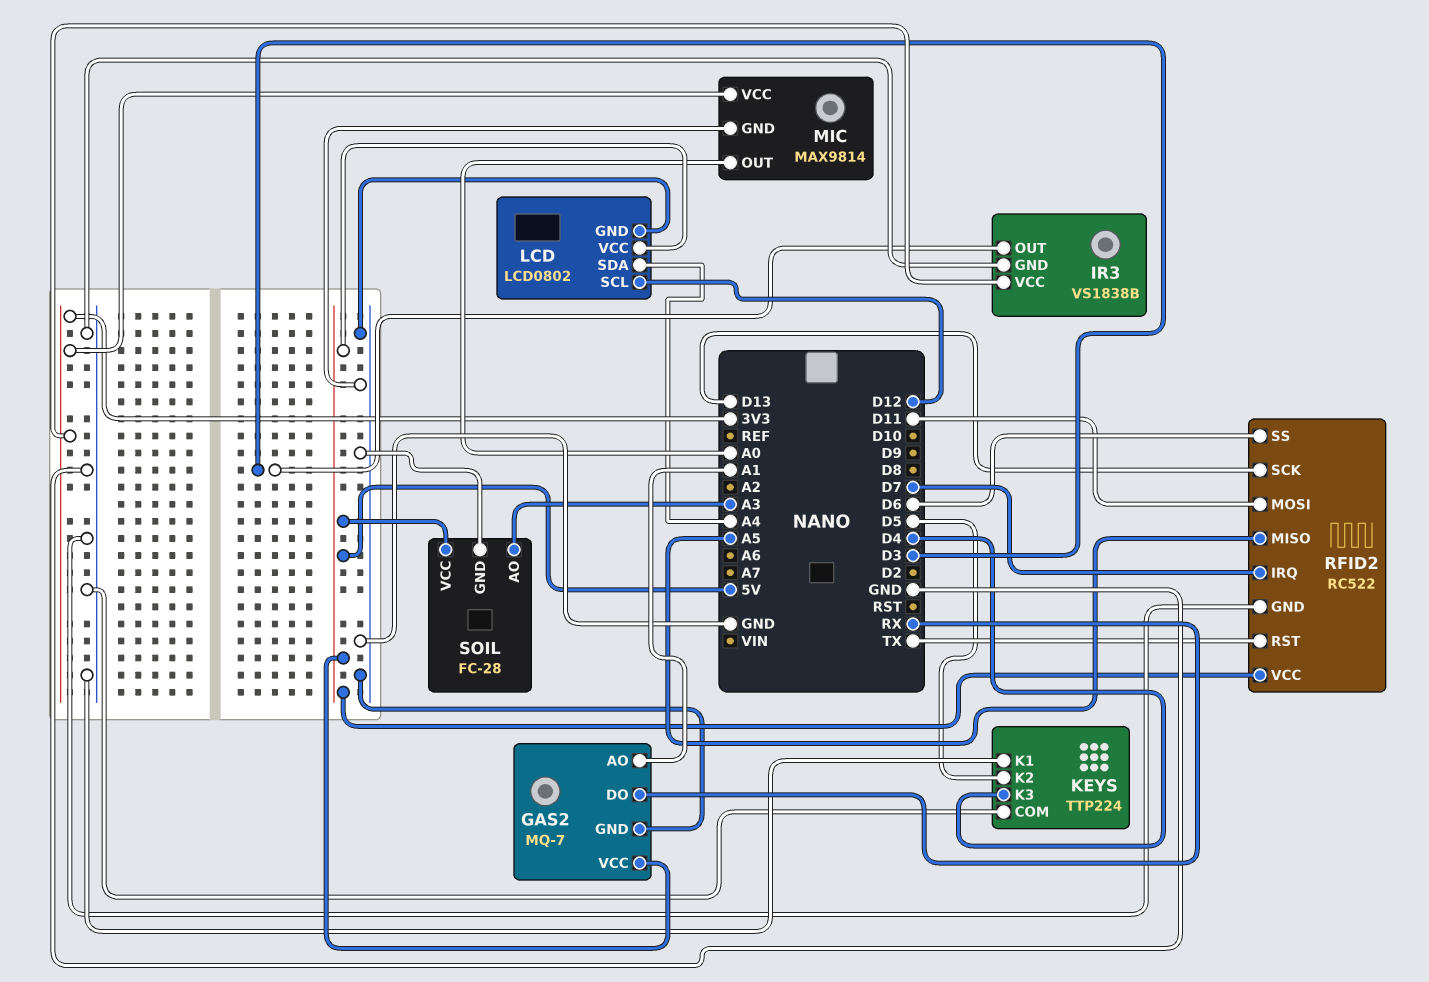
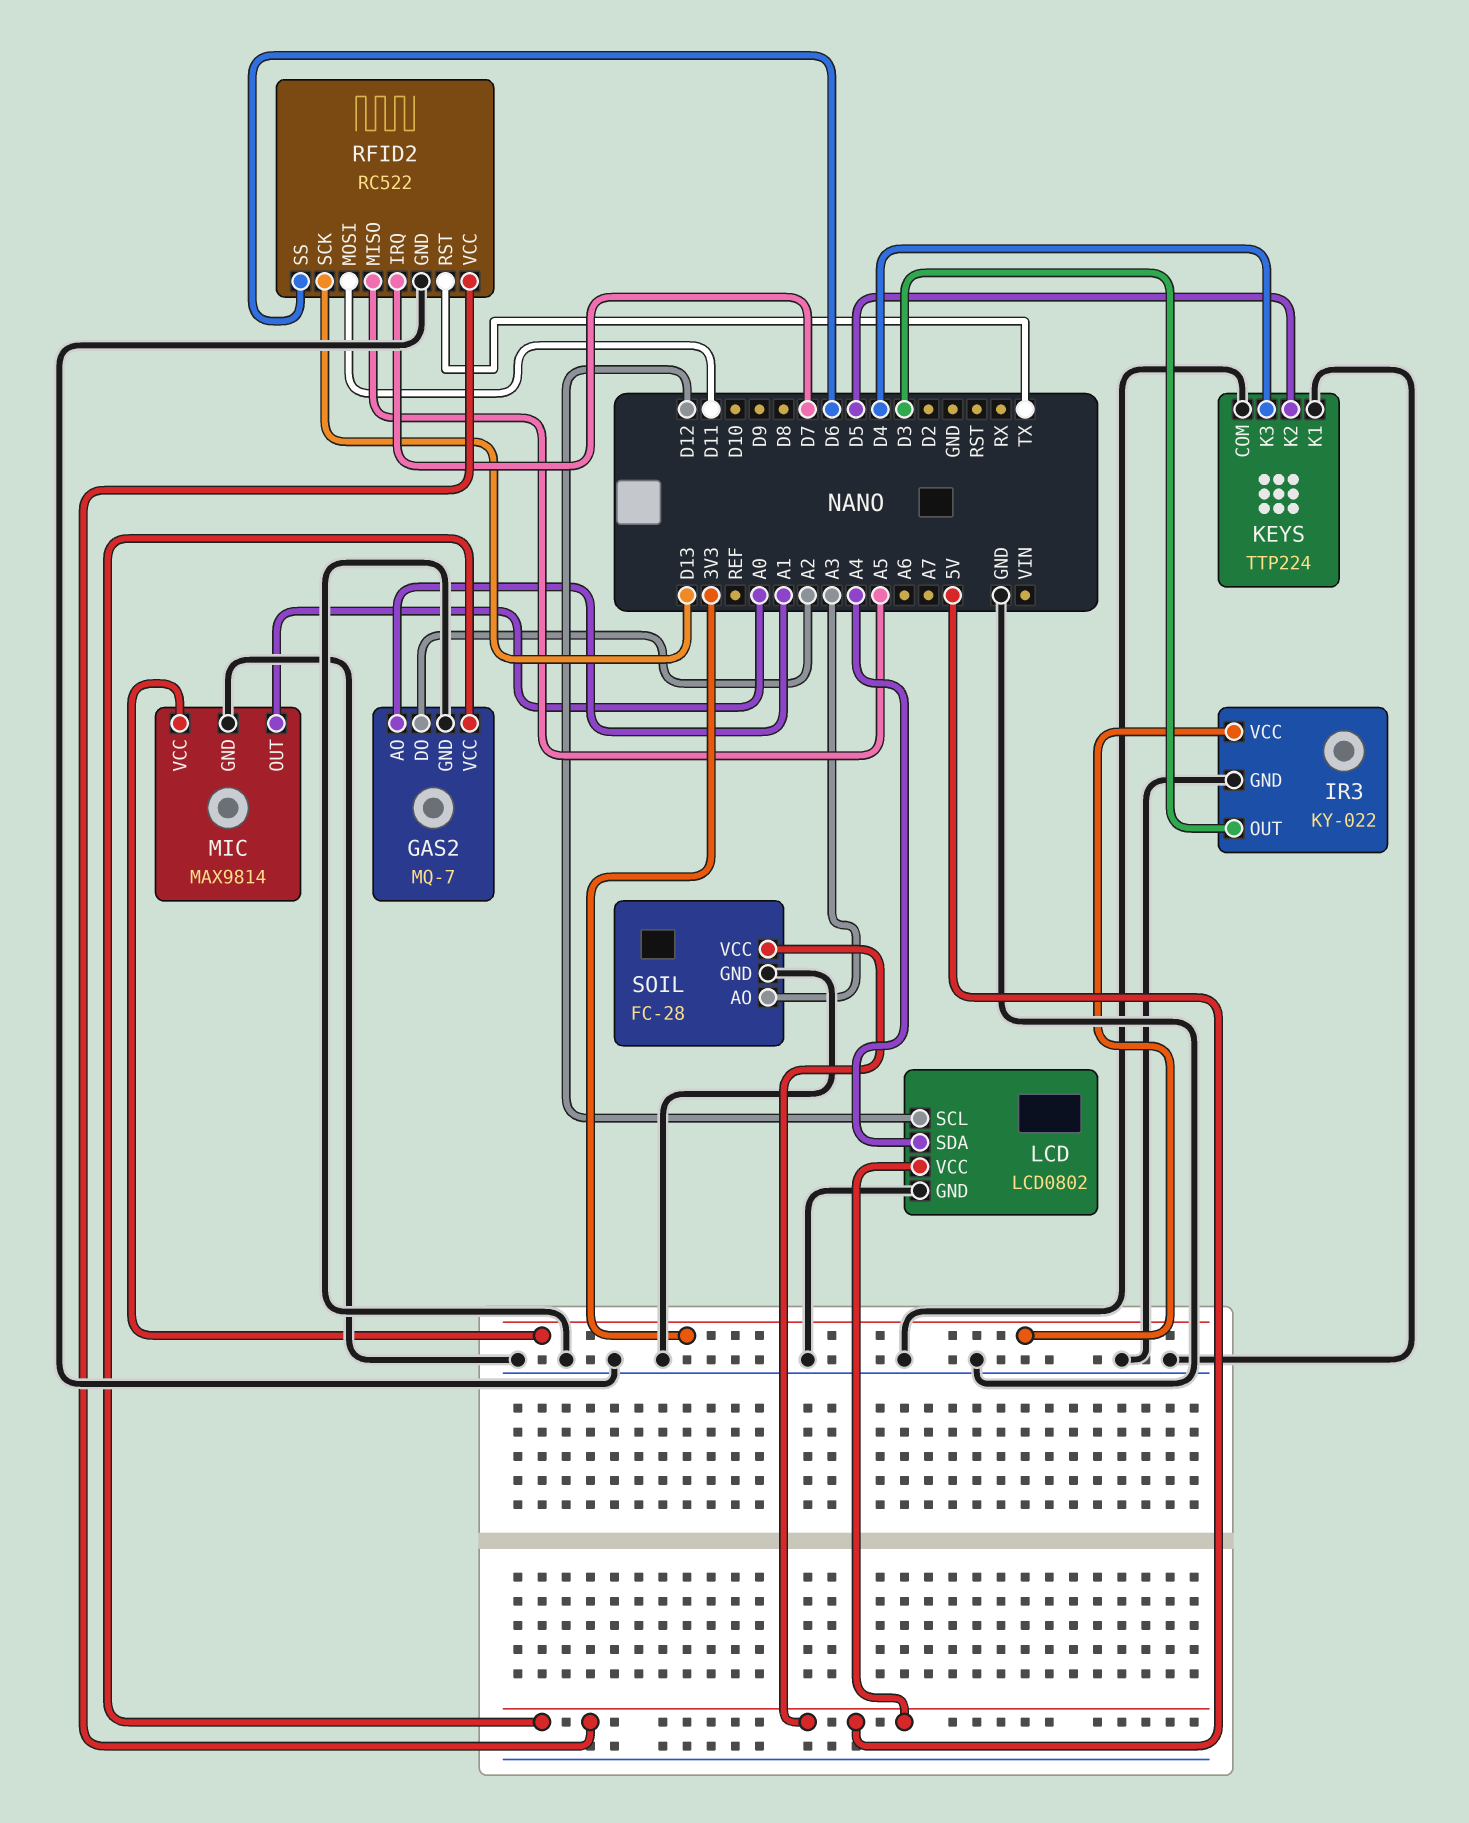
GAS2 pin DO: RX -> A2
IR3: VS1838B -> KY-022

